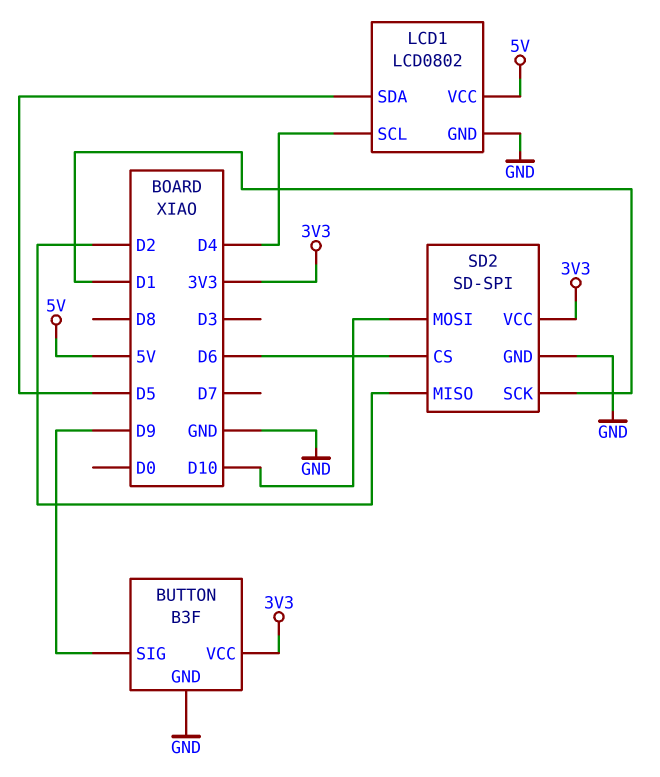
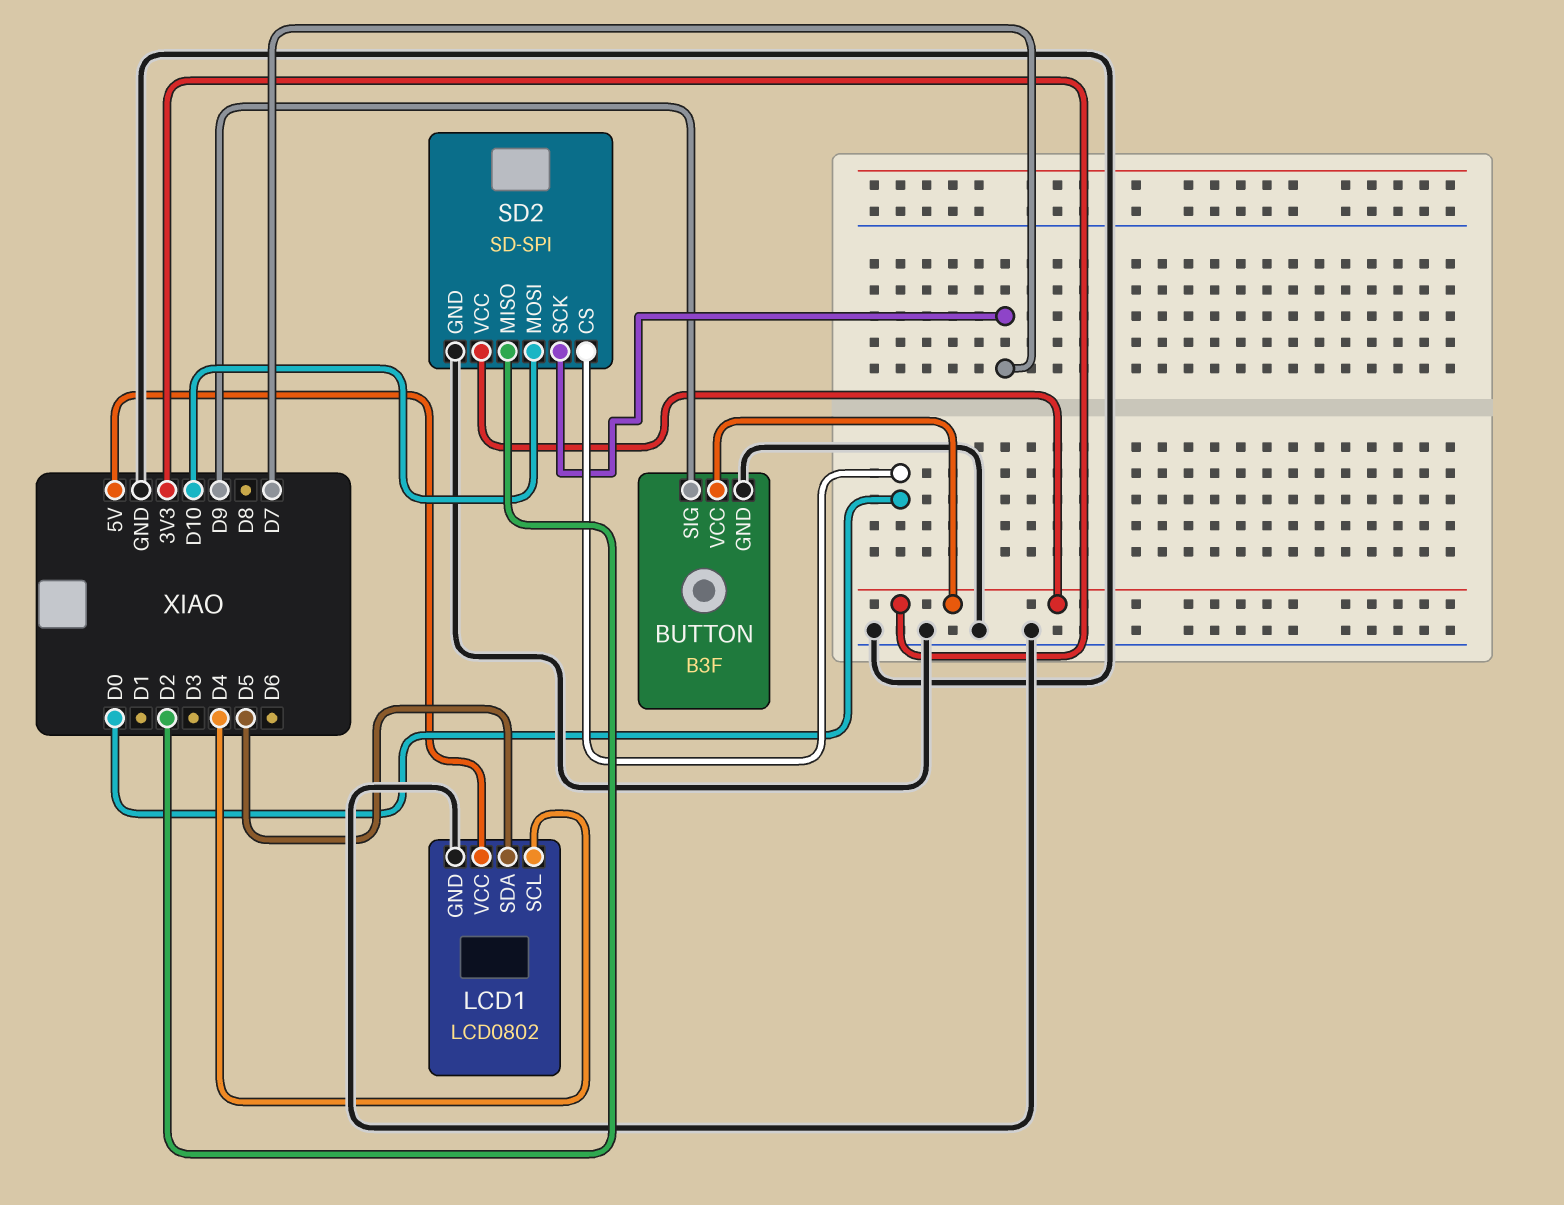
SD2 pin CS: D6 -> D0
SD2 pin SCK: D1 -> D7

